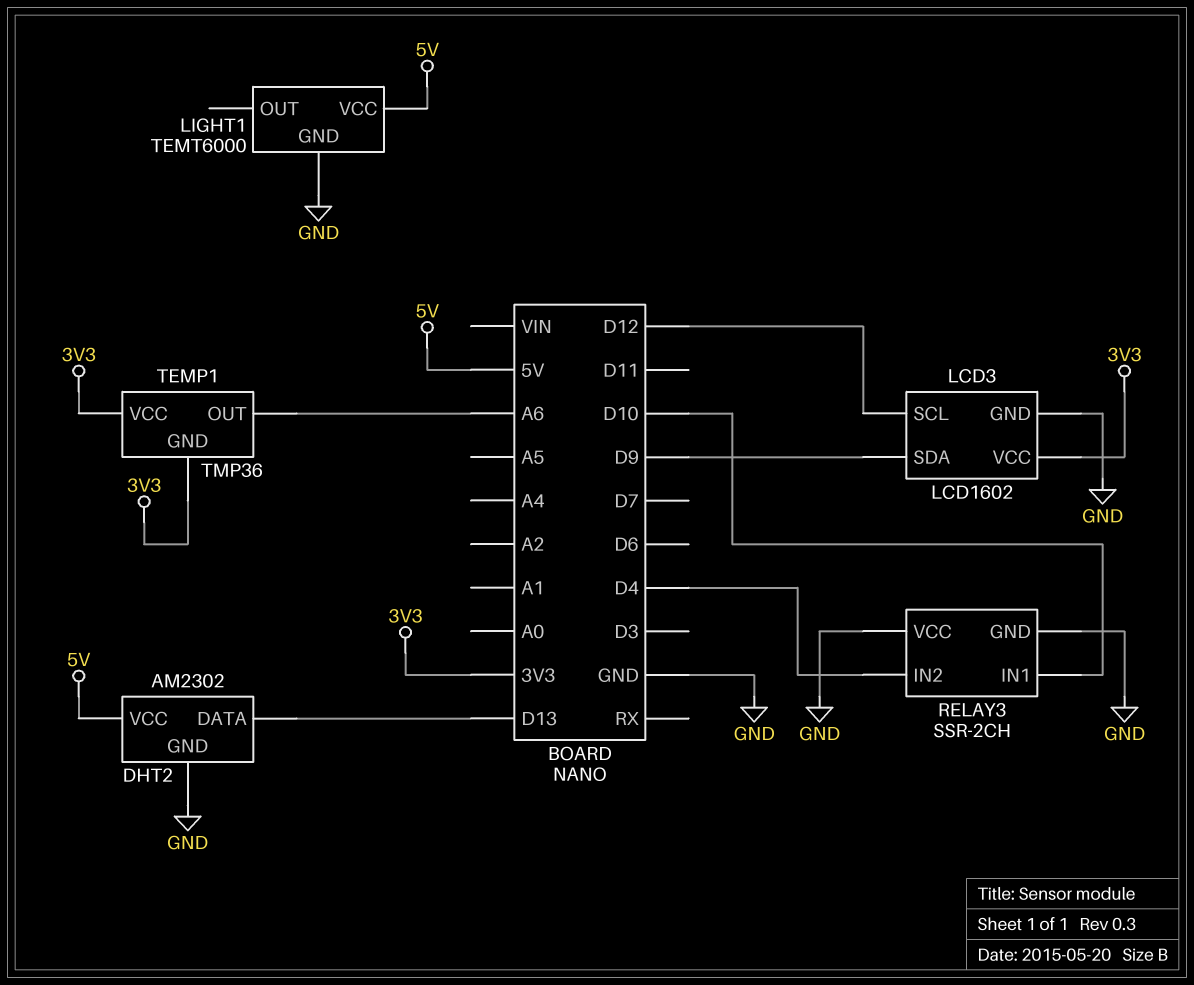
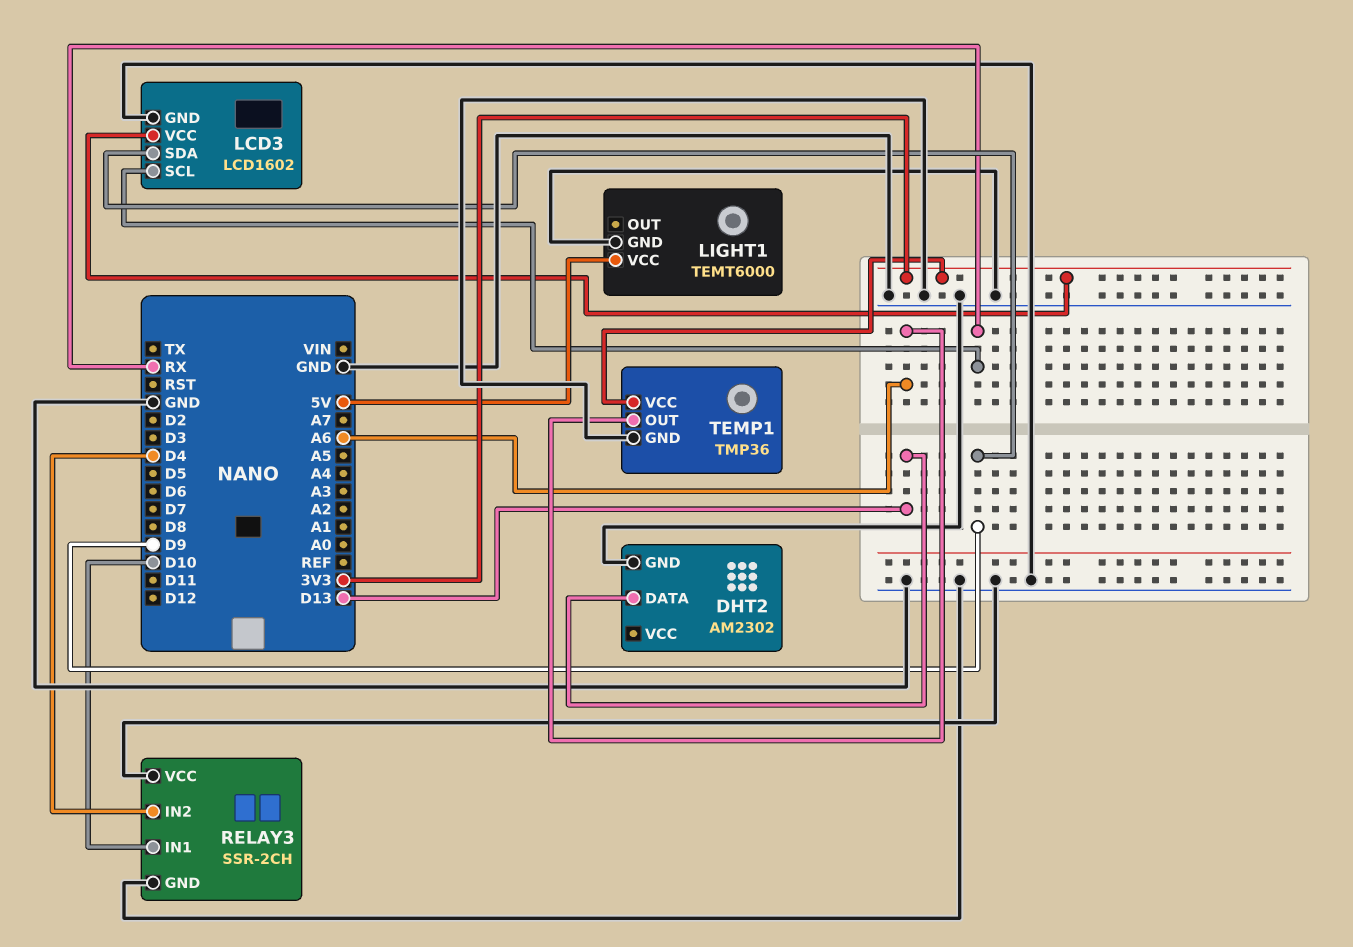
DHT2 pin VCC: 5V -> none
LCD3 pin SCL: D12 -> RX
TEMP1 pin GND: 3V3 -> GND

